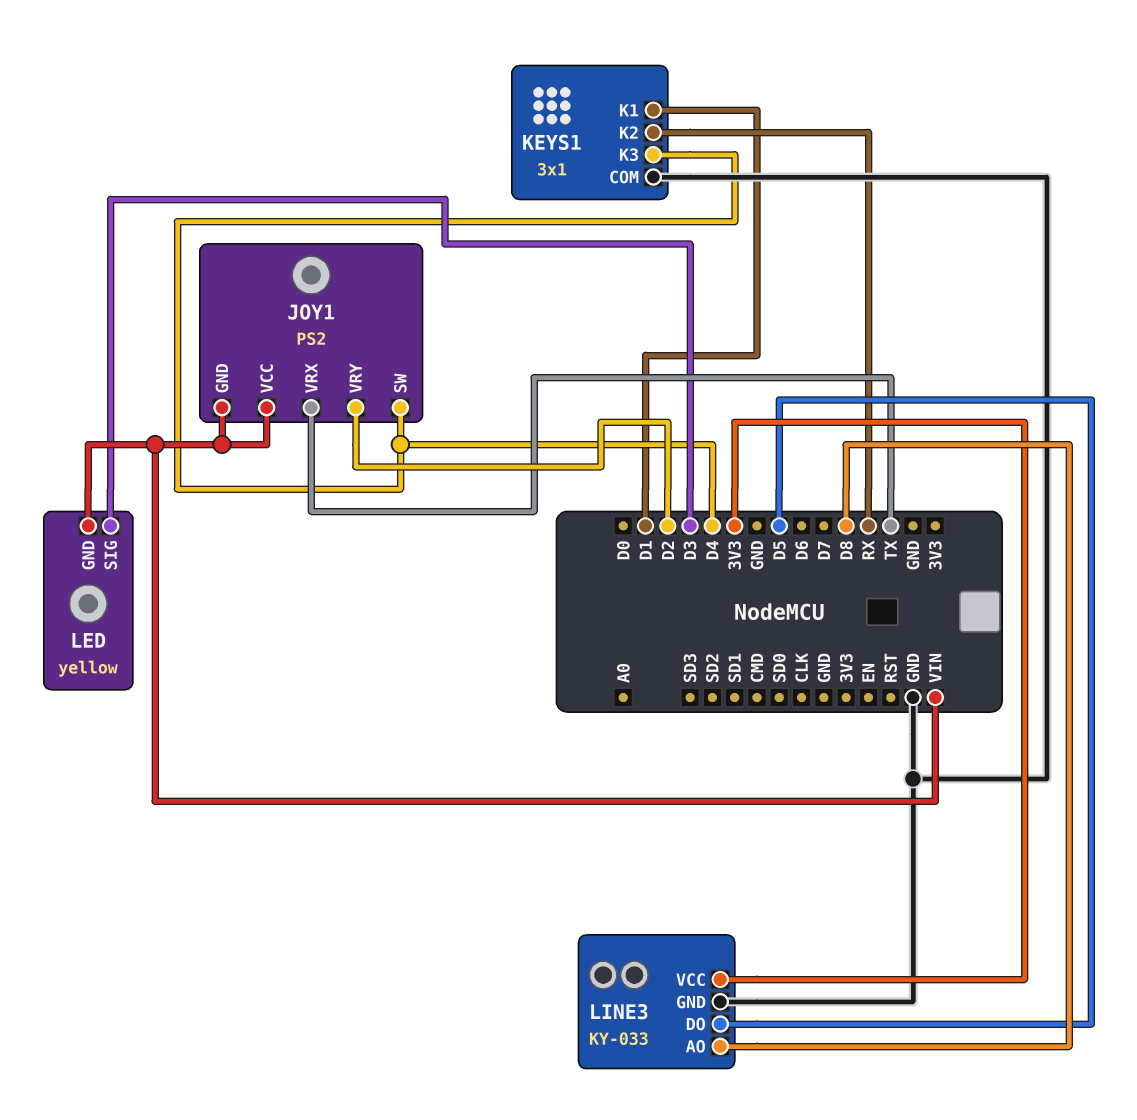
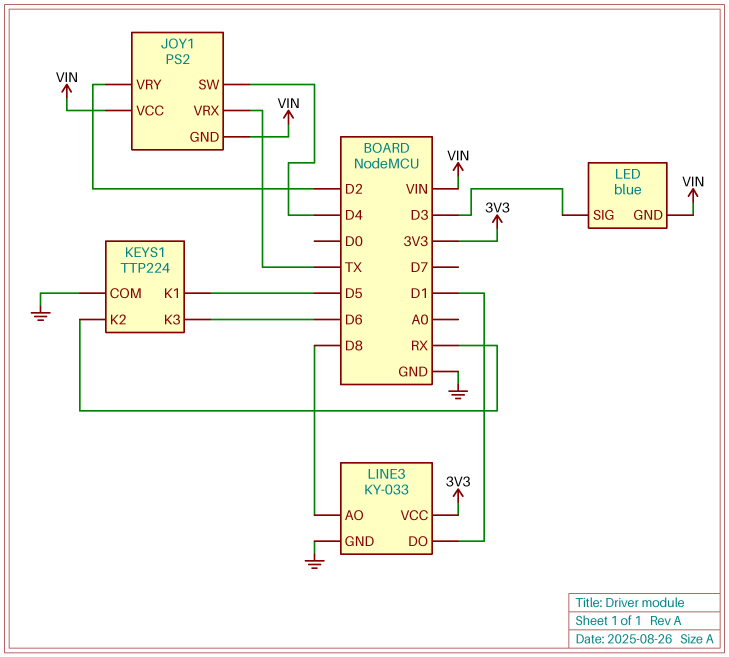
KEYS1: 3x1 -> TTP224
KEYS1 pin K1: D1 -> D5
KEYS1 pin K3: D4 -> D6
LED: yellow -> blue
LINE3 pin DO: D5 -> D1

